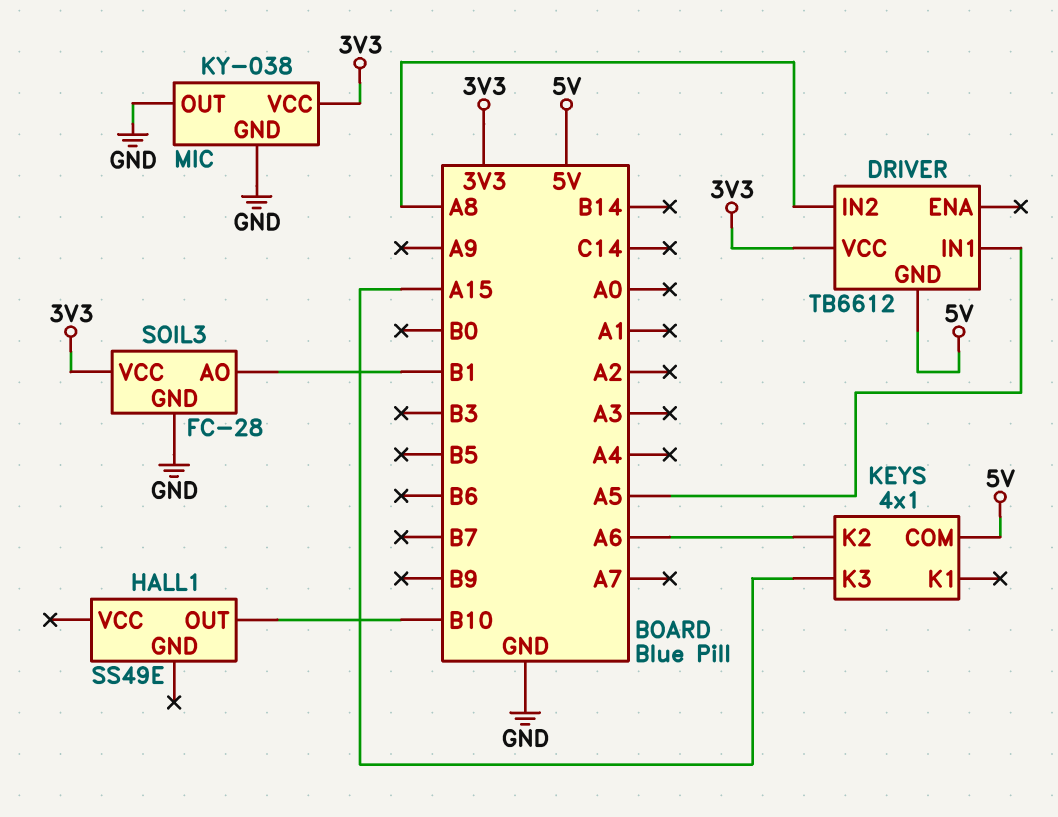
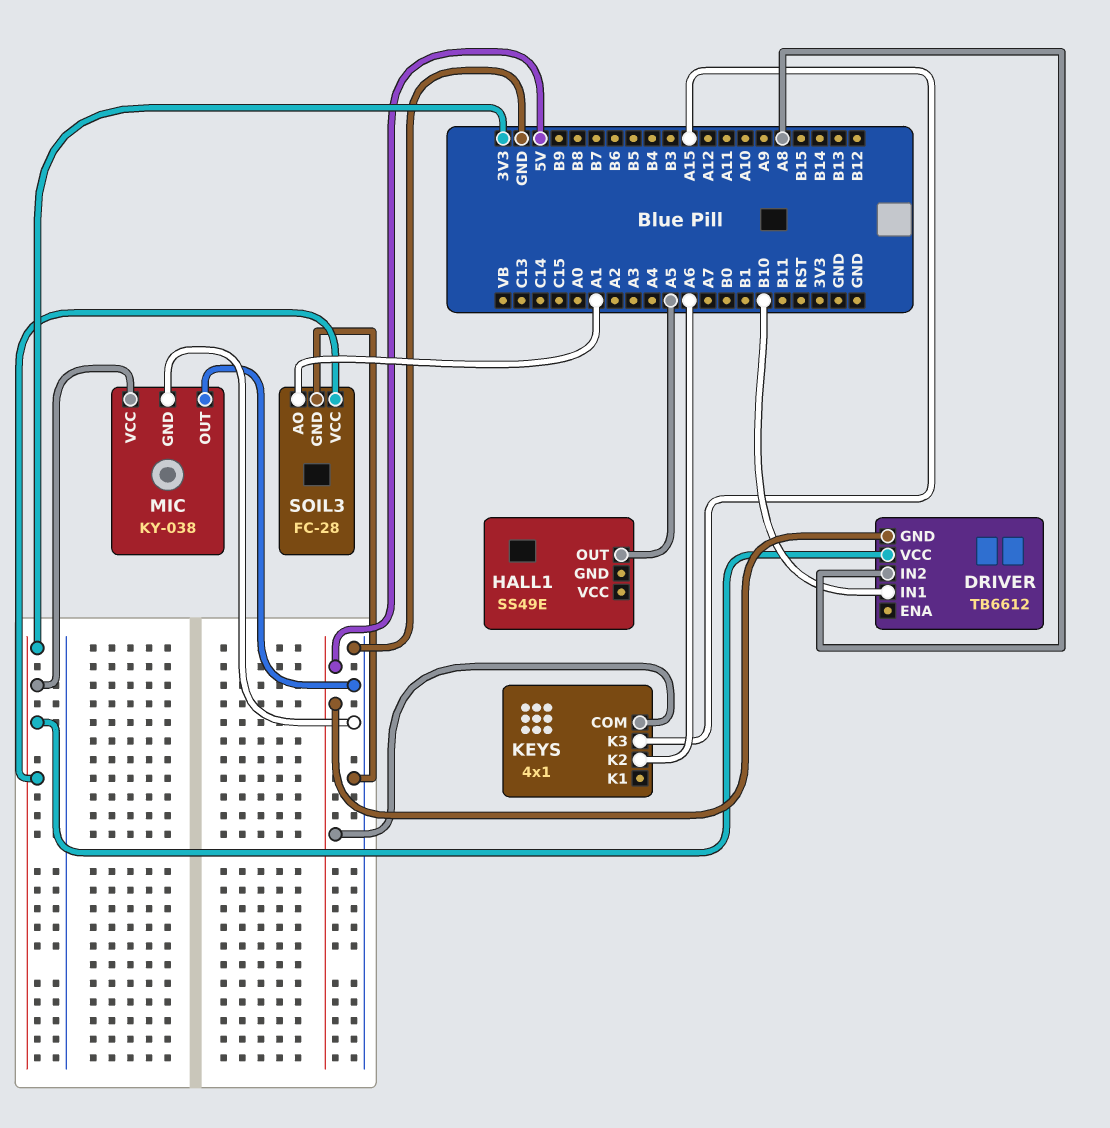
DRIVER pin IN1: A5 -> B10
HALL1 pin OUT: B10 -> A5
SOIL3 pin AO: B1 -> A1

